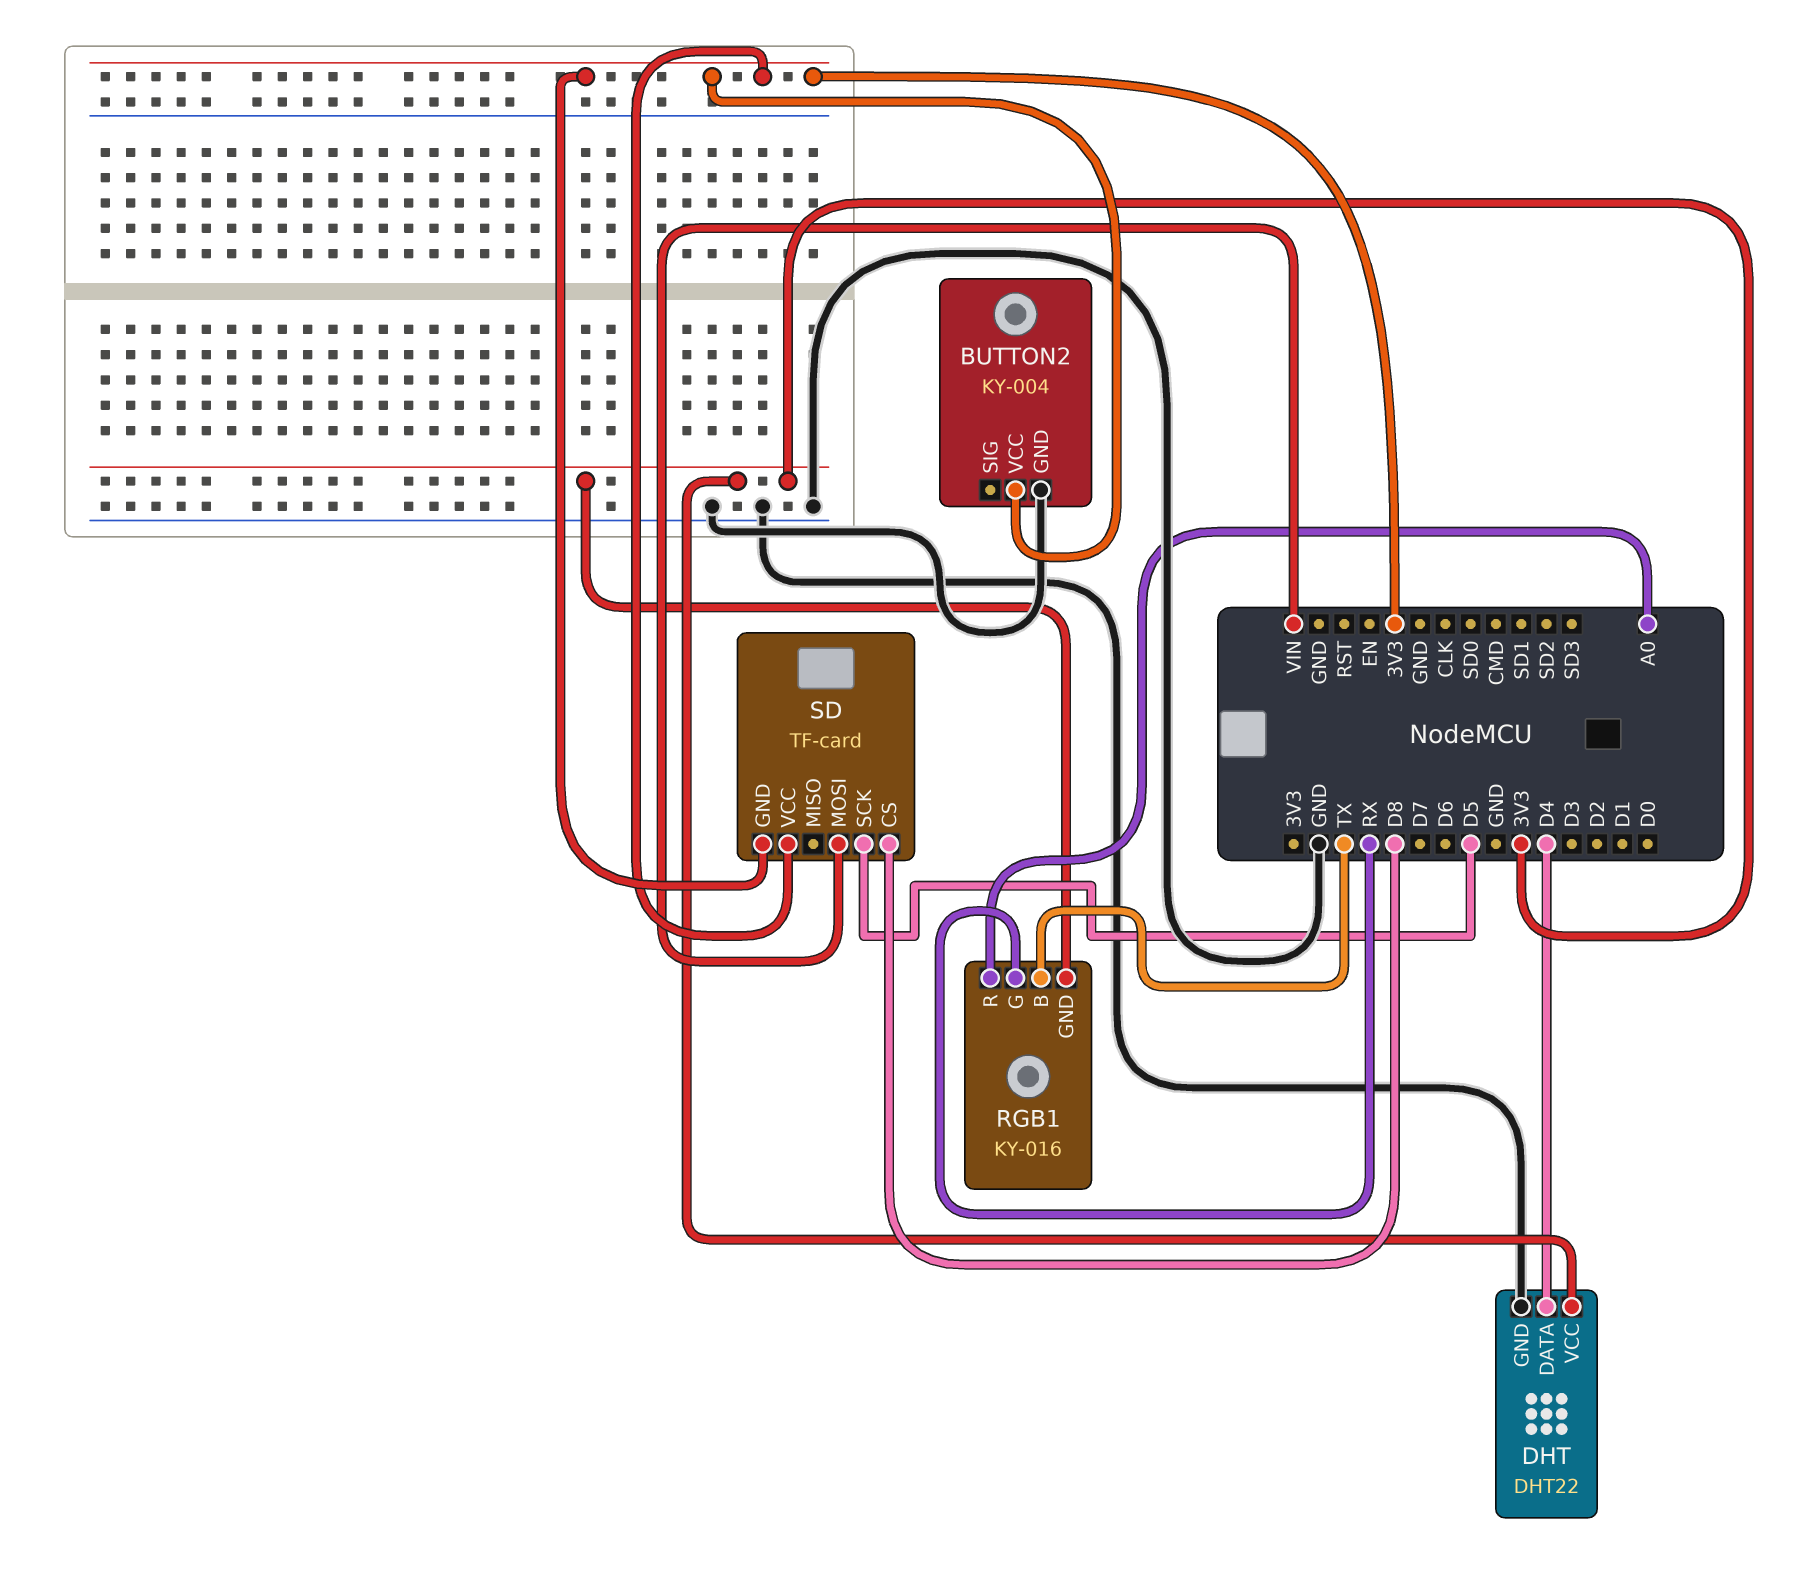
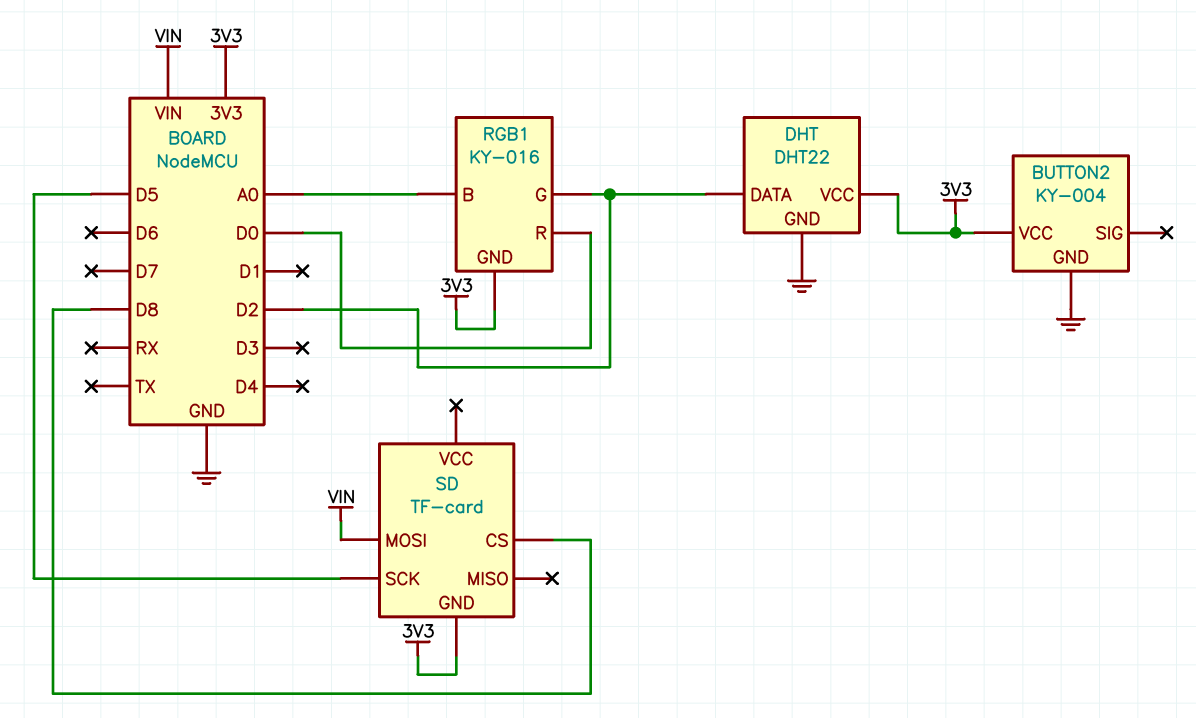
DHT pin DATA: D4 -> D2
RGB1 pin B: TX -> A0
RGB1 pin G: RX -> D2
RGB1 pin R: A0 -> D0
SD pin VCC: 3V3 -> none

